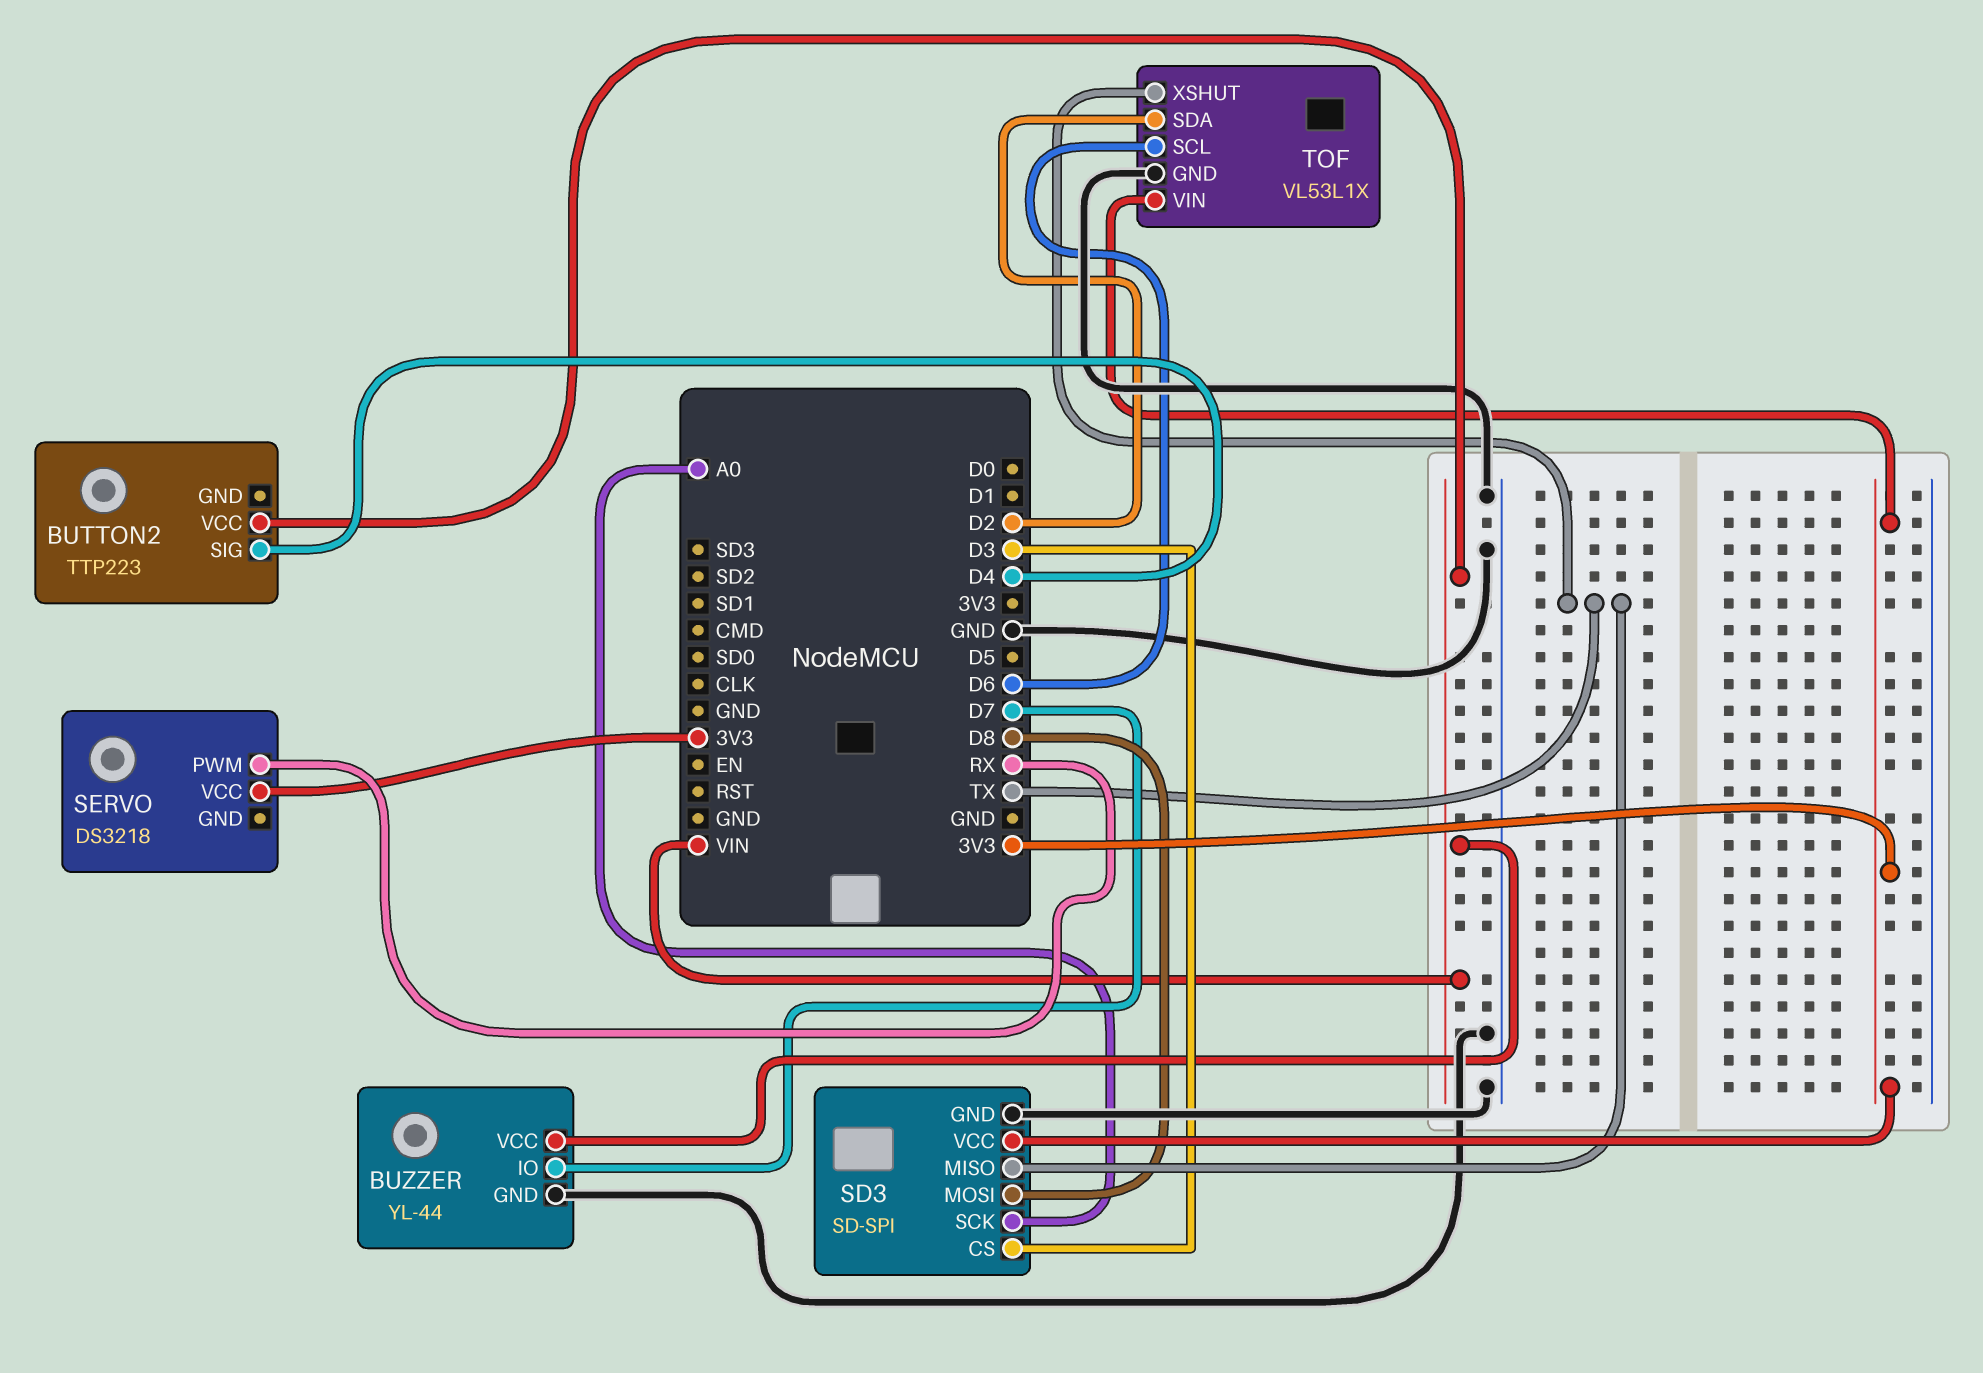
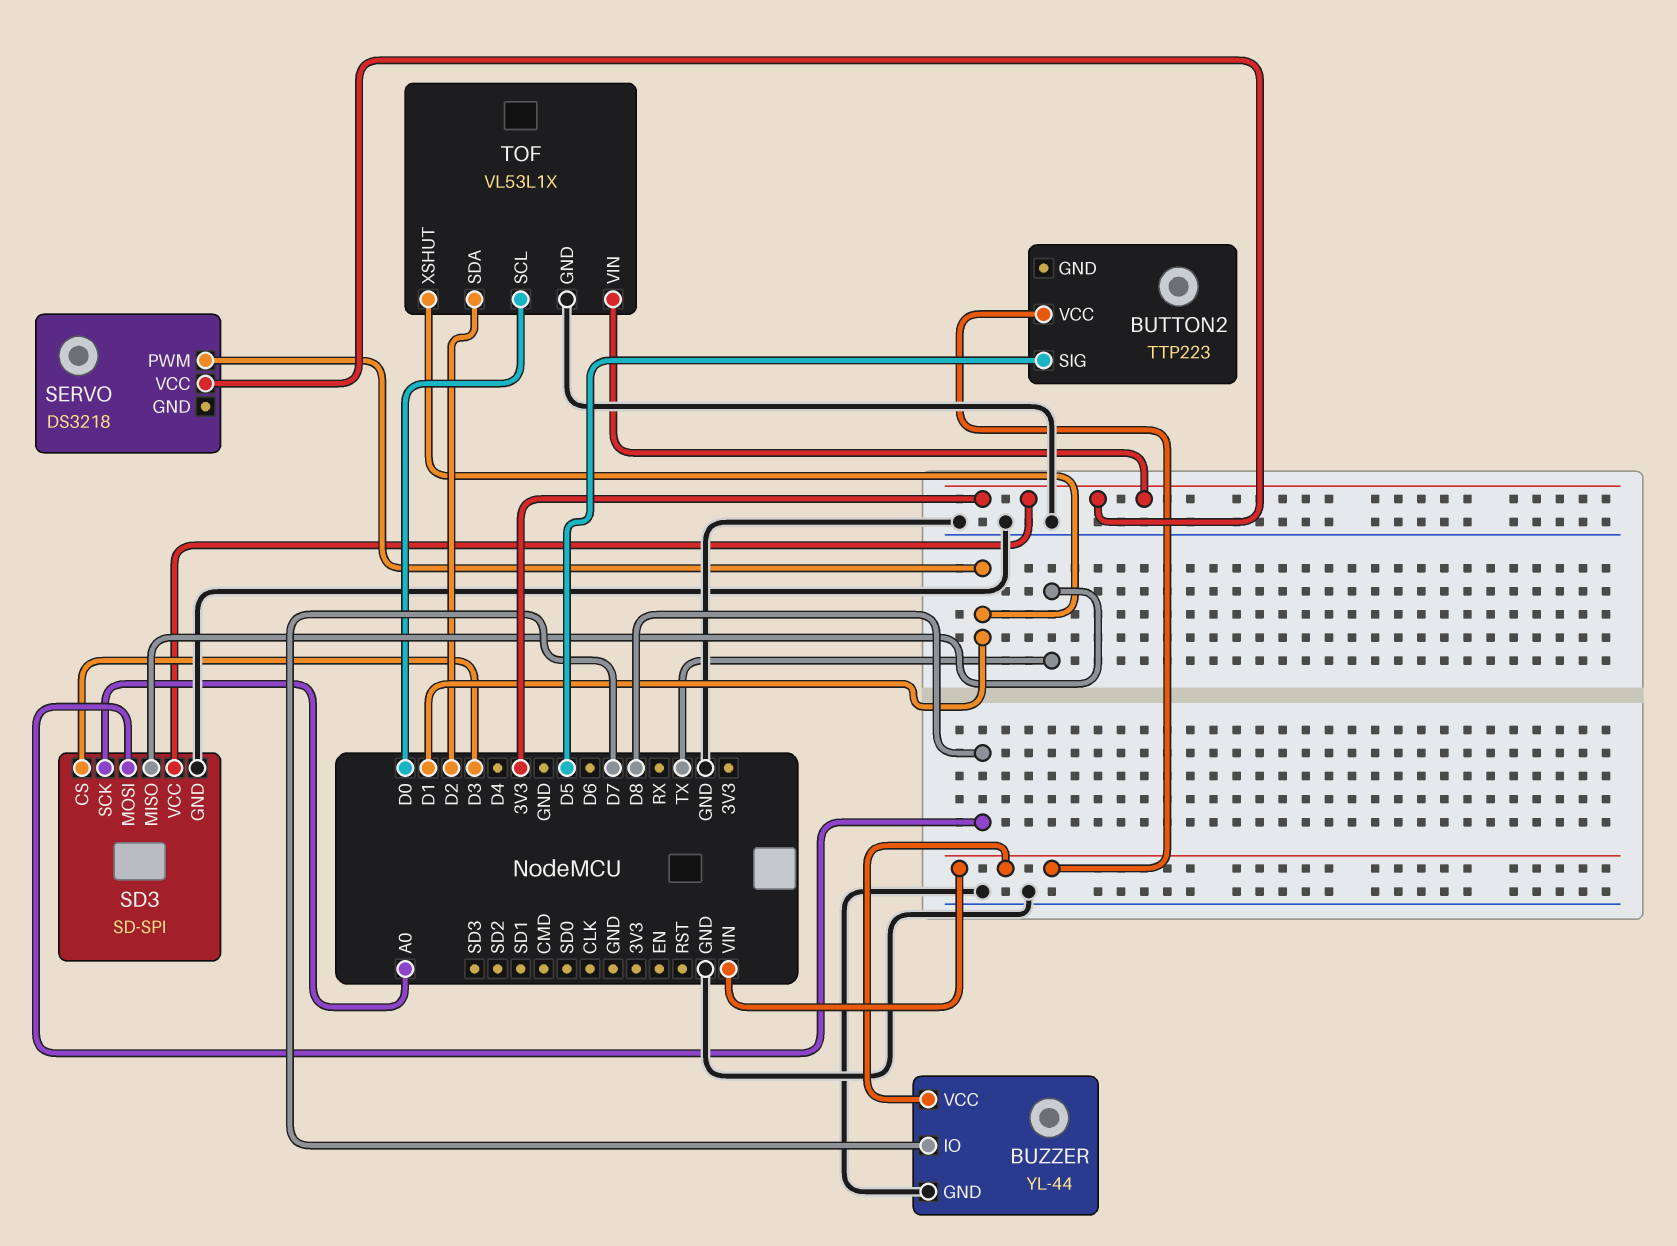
BUTTON2 pin SIG: D4 -> D5
SERVO pin PWM: RX -> D1
TOF pin SCL: D6 -> D0
TOF pin XSHUT: TX -> D1

